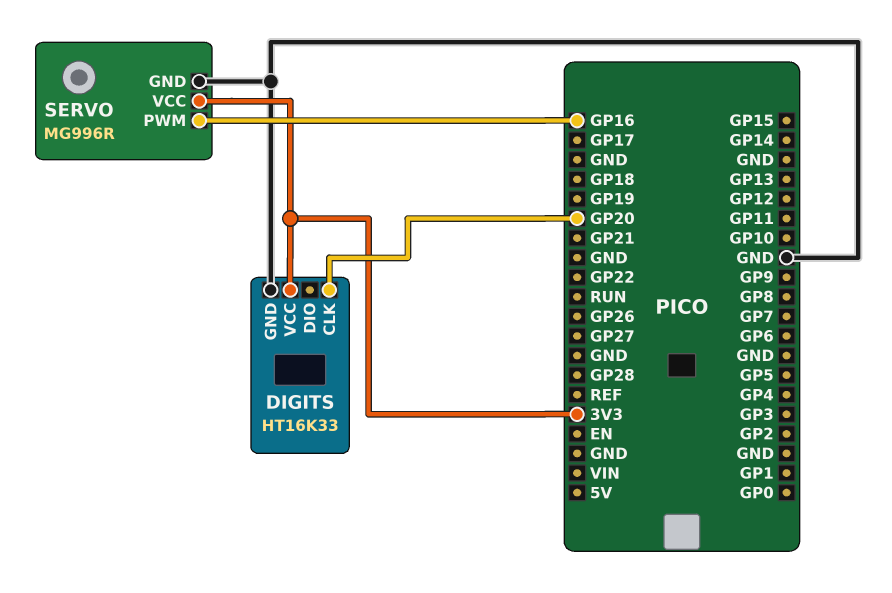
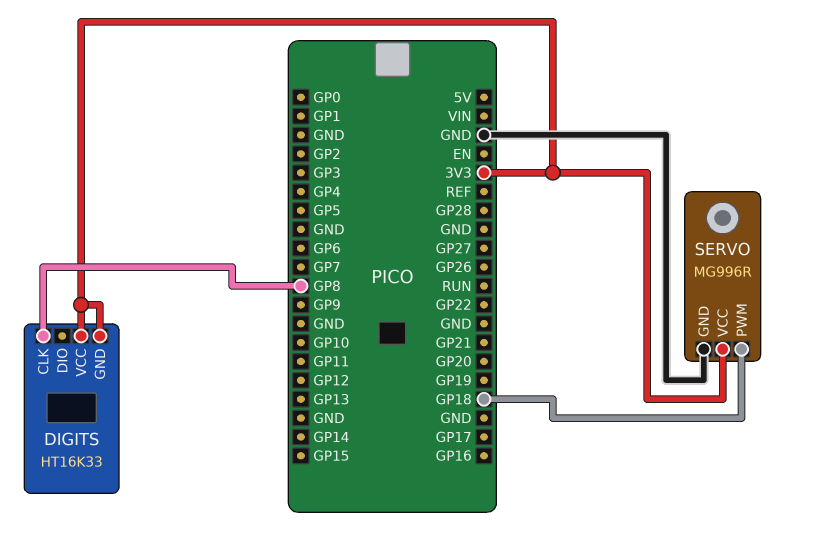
DIGITS pin CLK: GP20 -> GP8
DIGITS pin GND: GND -> 3V3
SERVO pin PWM: GP16 -> GP18

